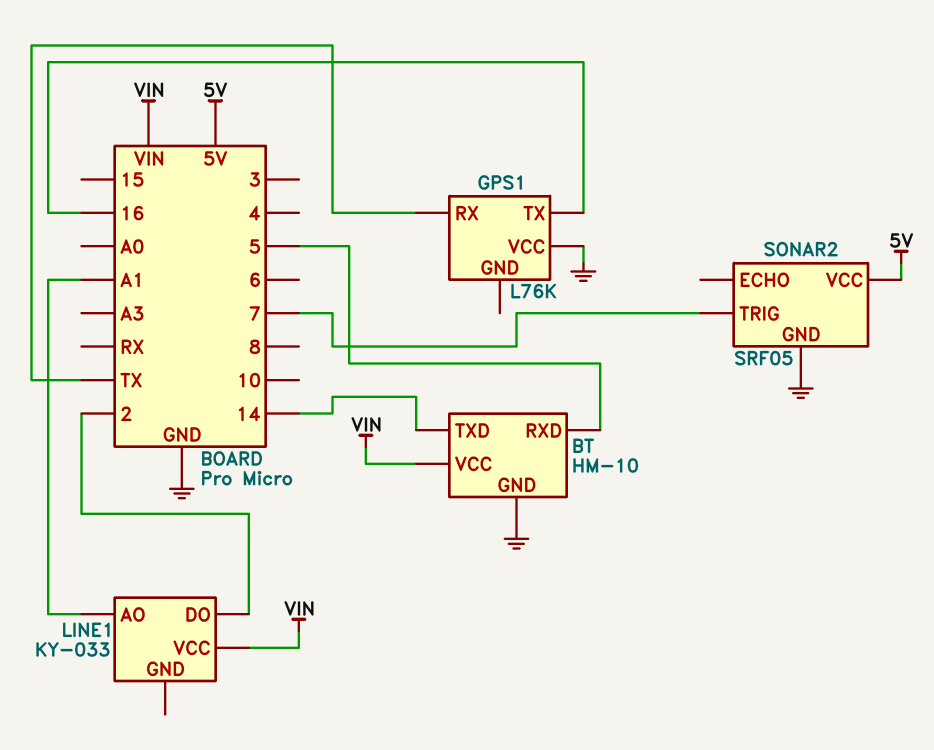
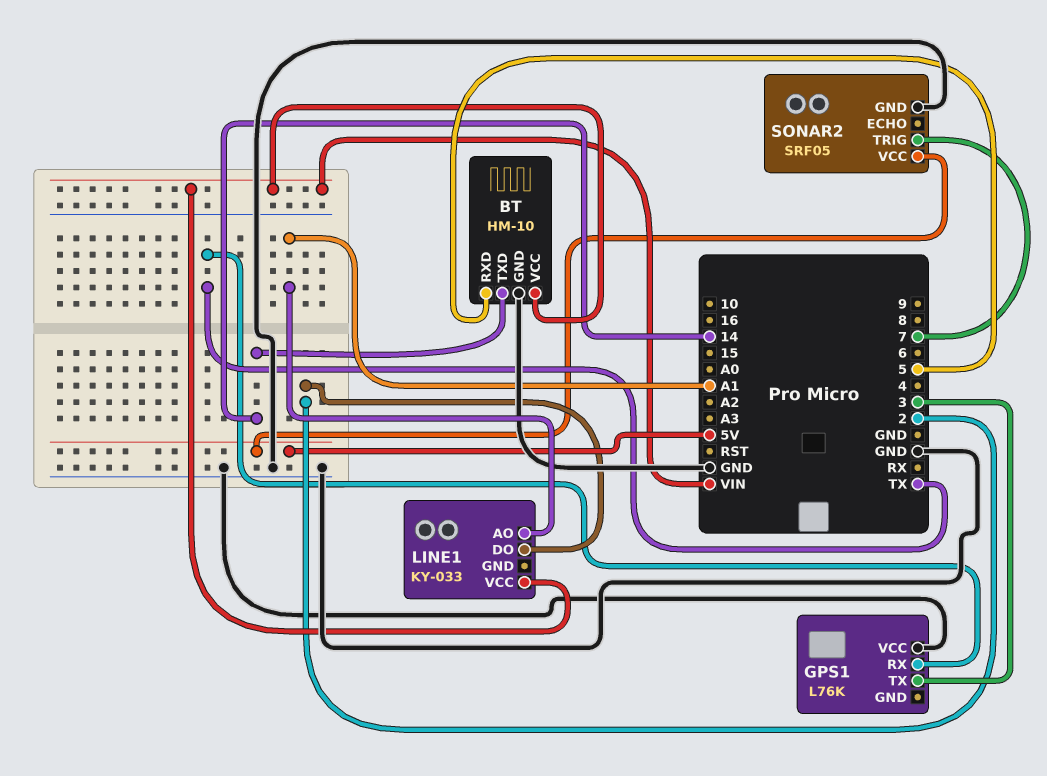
GPS1 pin TX: 16 -> 3

